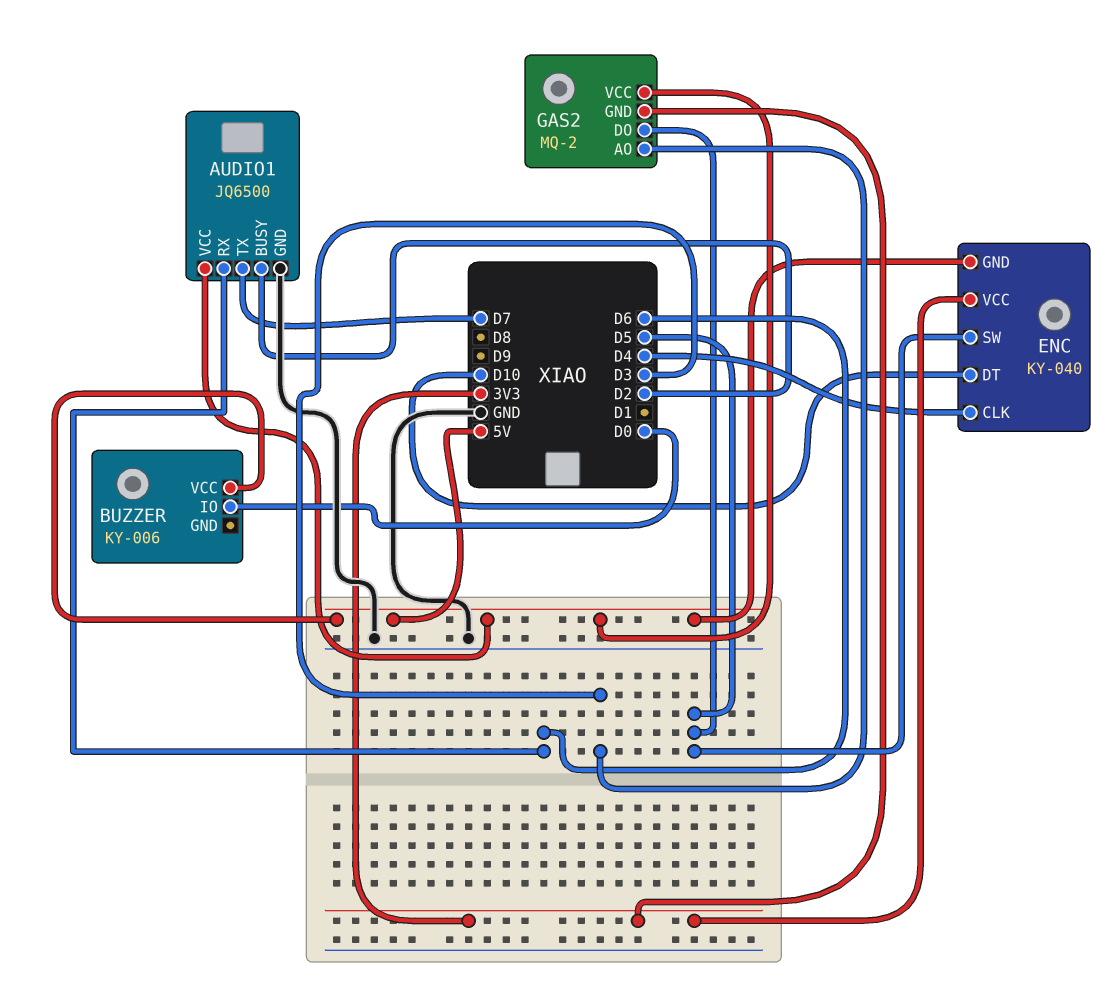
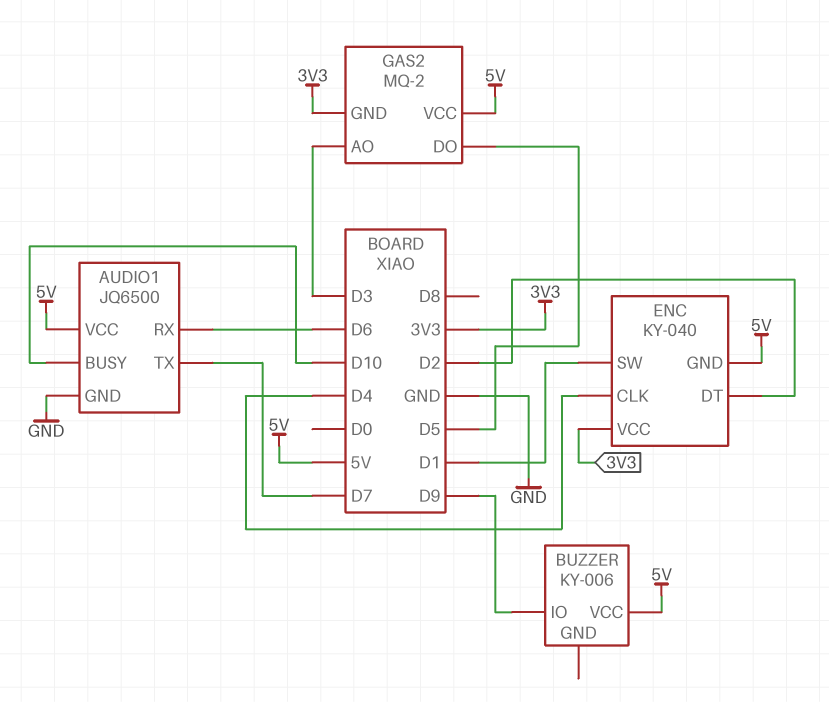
AUDIO1 pin BUSY: D2 -> D10
BUZZER pin IO: D0 -> D9
ENC pin DT: D10 -> D2
ENC pin SW: D5 -> D1

